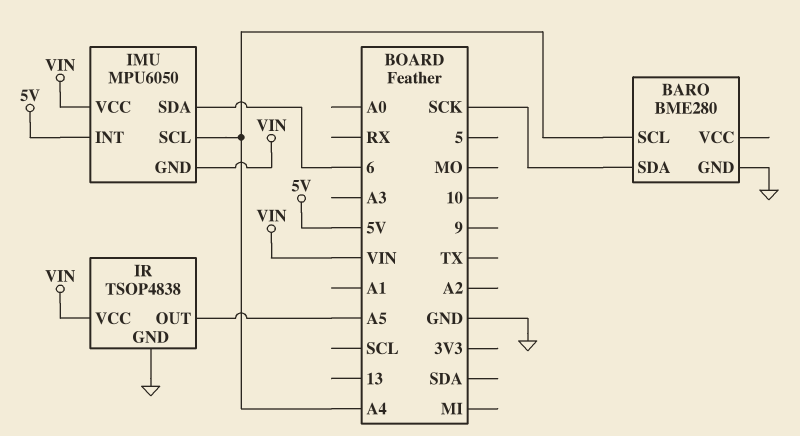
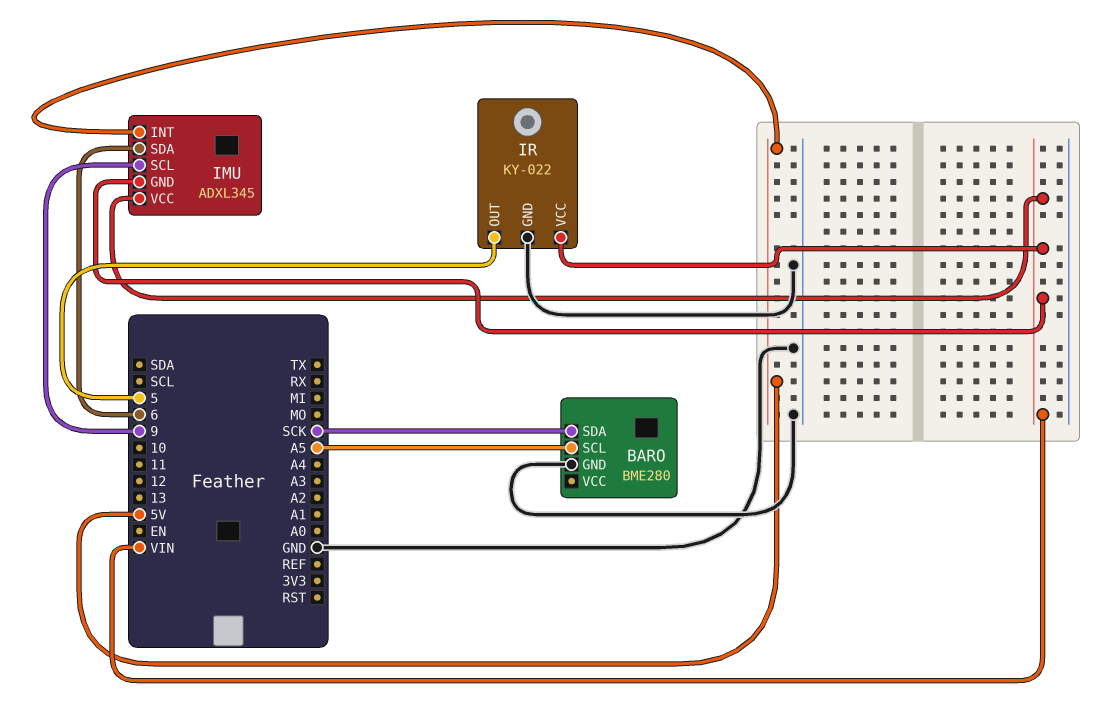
BARO pin SCL: A4 -> A5
IMU: MPU6050 -> ADXL345
IMU pin SCL: A4 -> 9
IR: TSOP4838 -> KY-022
IR pin OUT: A5 -> 5

